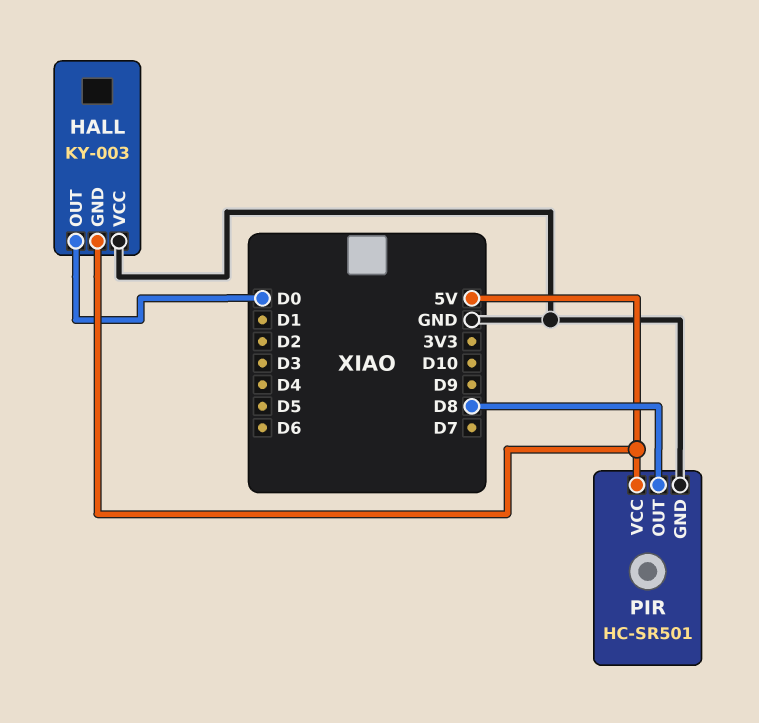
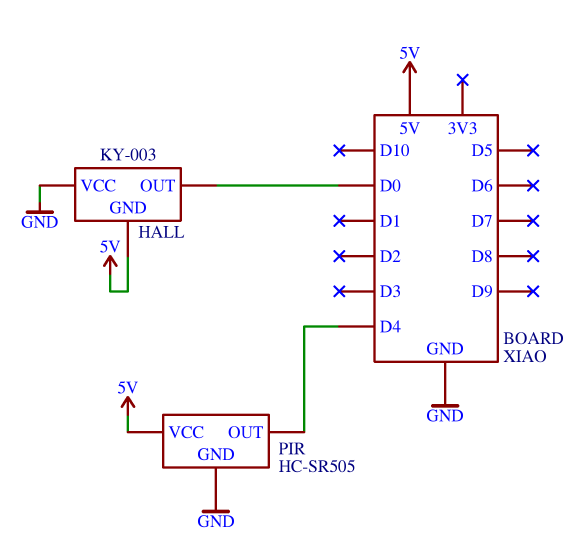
PIR: HC-SR501 -> HC-SR505
PIR pin OUT: D8 -> D4

